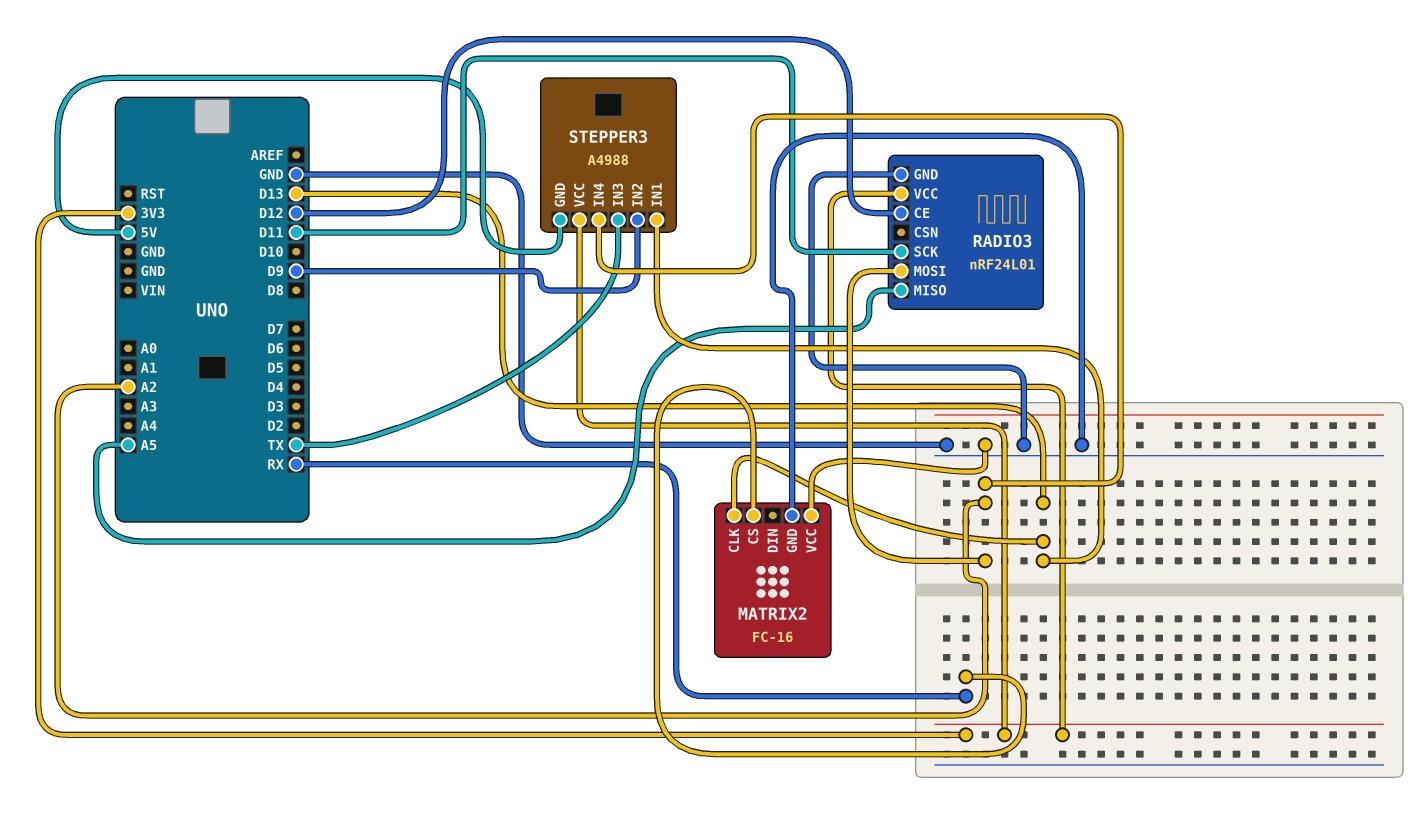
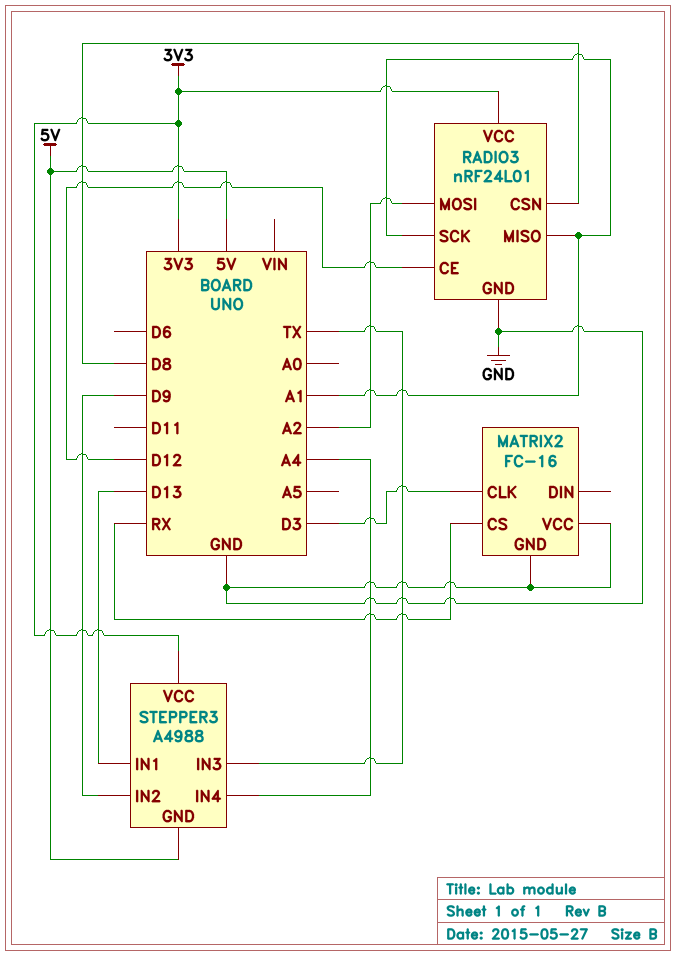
MATRIX2 pin CLK: D13 -> D3
RADIO3 pin CSN: none -> D8
RADIO3 pin MISO: A5 -> A1
RADIO3 pin SCK: D11 -> A1
STEPPER3 pin IN4: A2 -> A4

